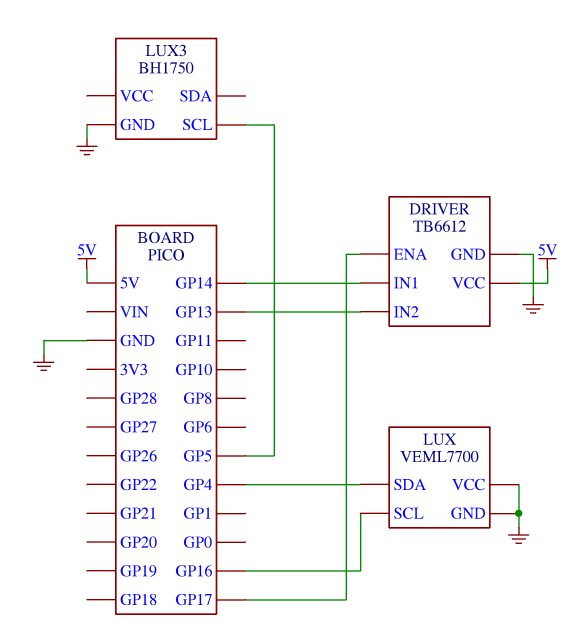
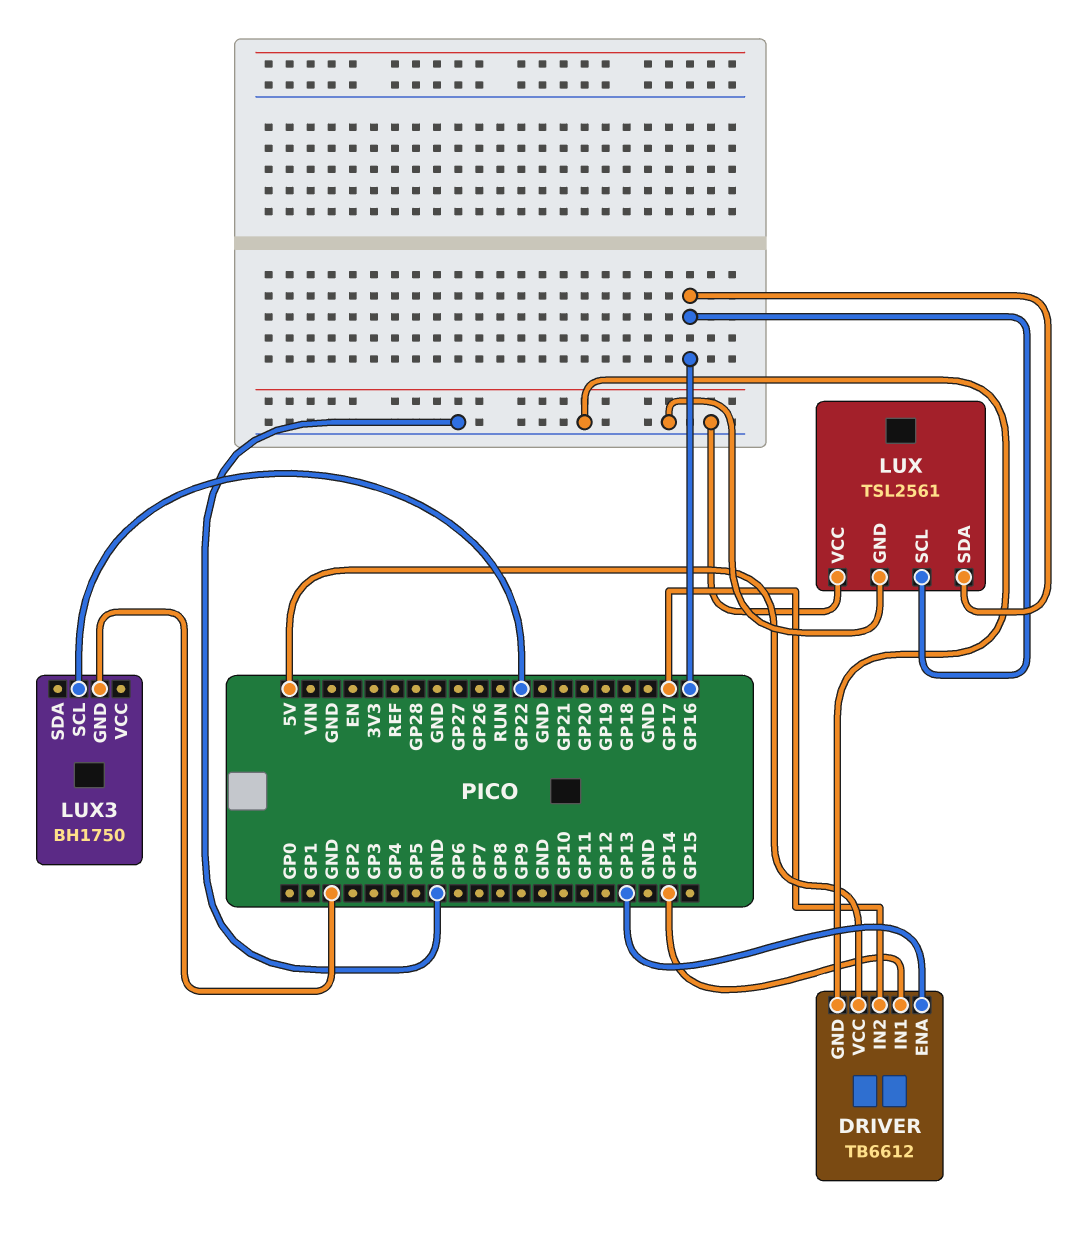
DRIVER pin ENA: GP17 -> GP13
DRIVER pin IN2: GP13 -> GP17
LUX: VEML7700 -> TSL2561
LUX pin SDA: GP4 -> GP16
LUX3 pin SCL: GP5 -> GP22

